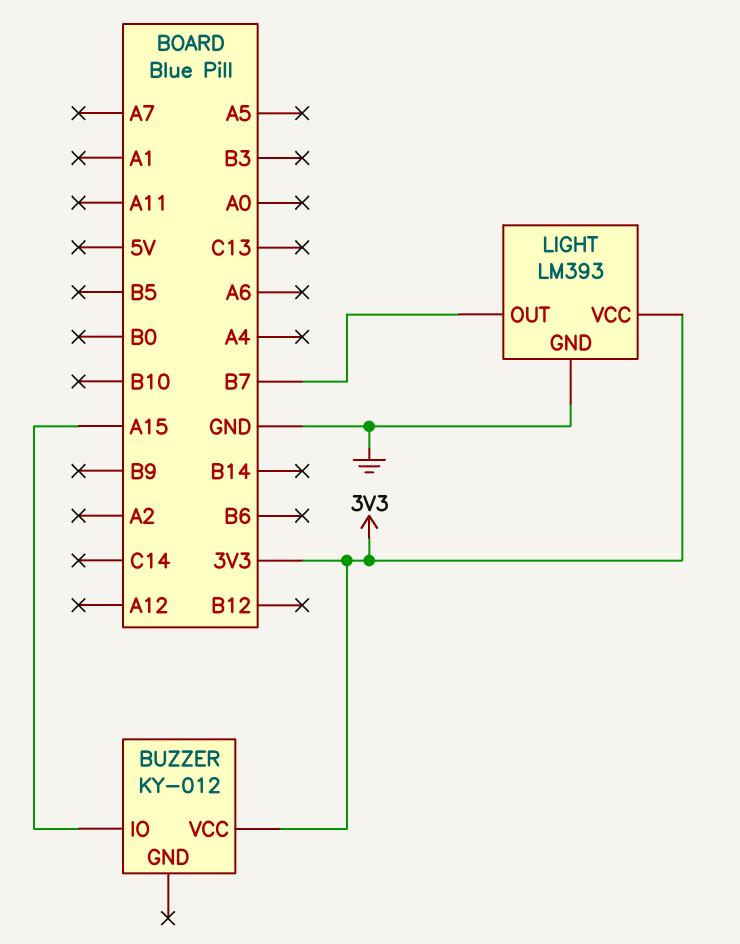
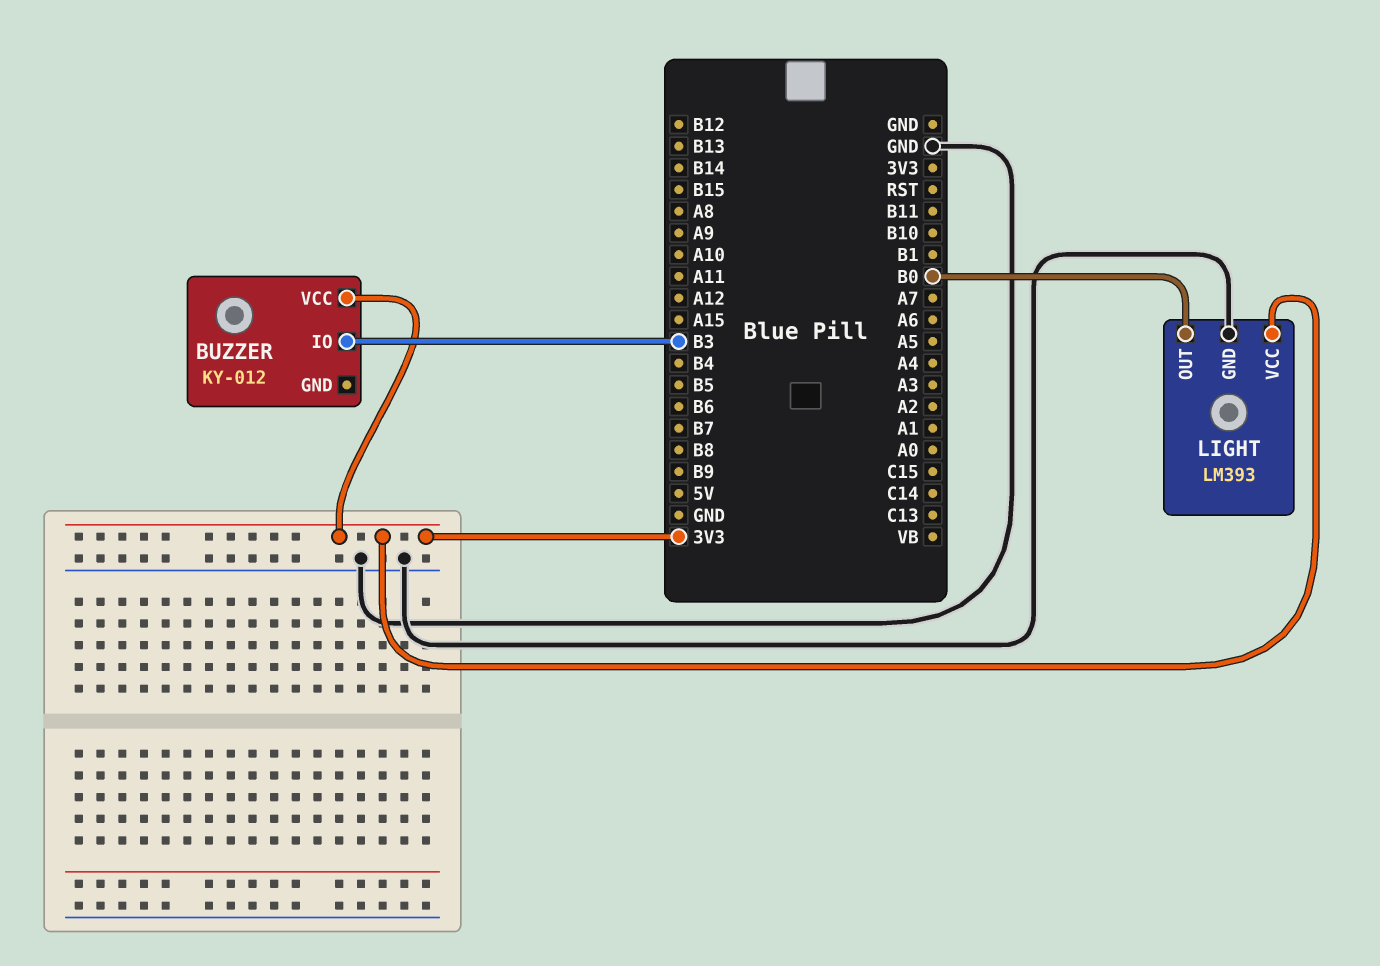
BUZZER pin IO: A15 -> B3
LIGHT pin OUT: B7 -> B0

